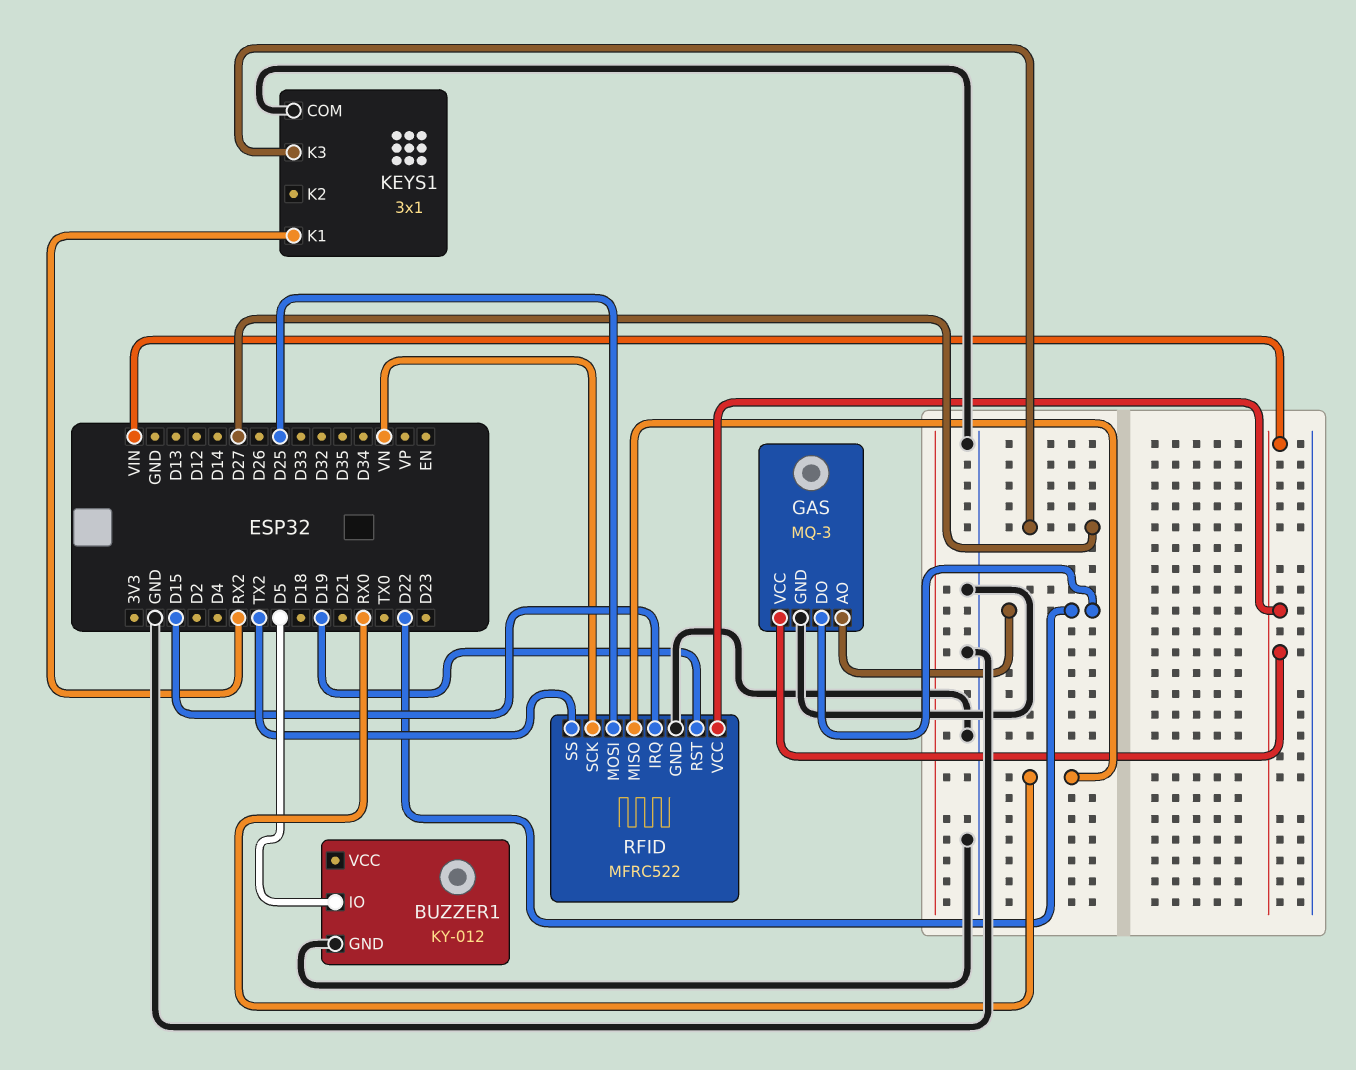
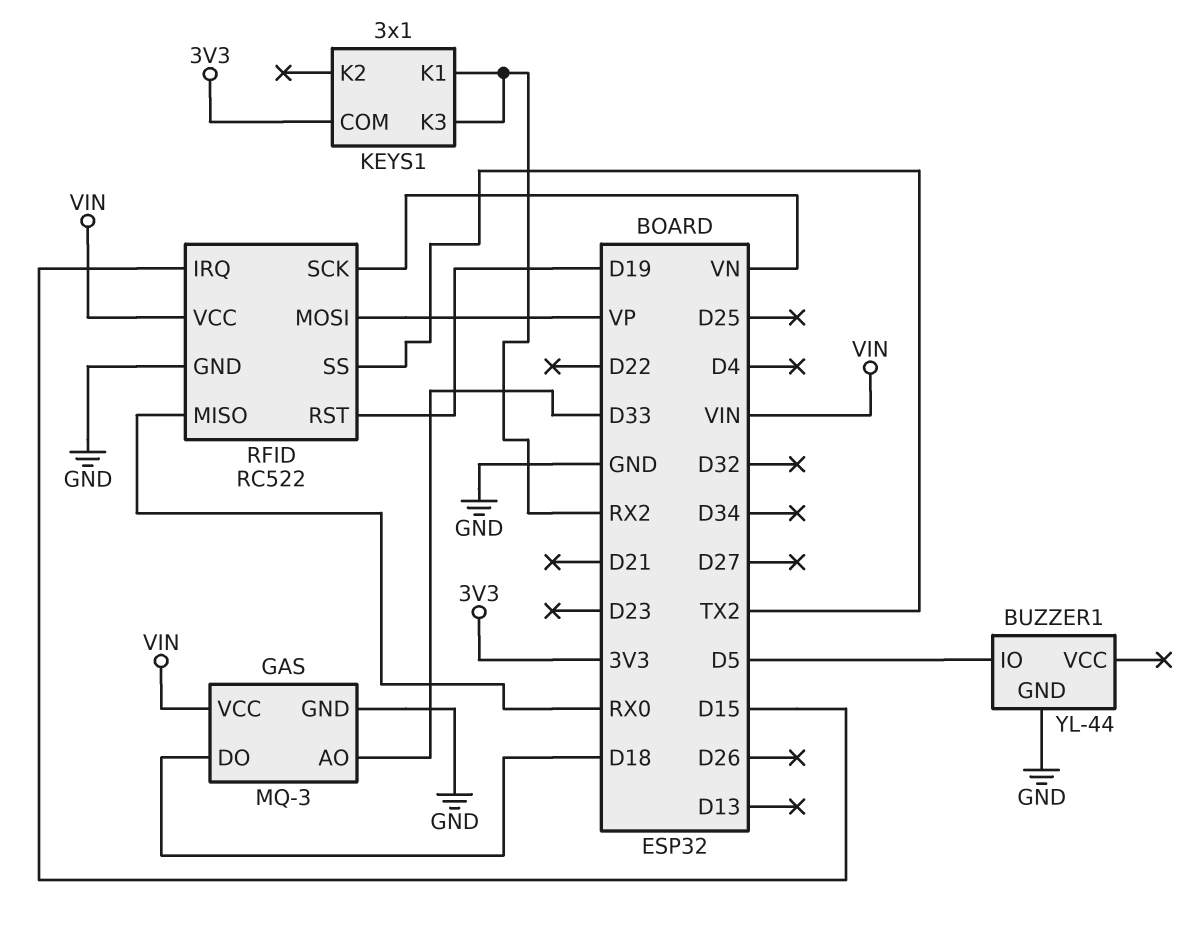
BUZZER1: KY-012 -> YL-44
GAS pin AO: D22 -> D33
GAS pin DO: D22 -> D18
KEYS1 pin COM: GND -> 3V3
KEYS1 pin K3: D27 -> RX2
RFID: MFRC522 -> RC522
RFID pin MOSI: D25 -> VP

